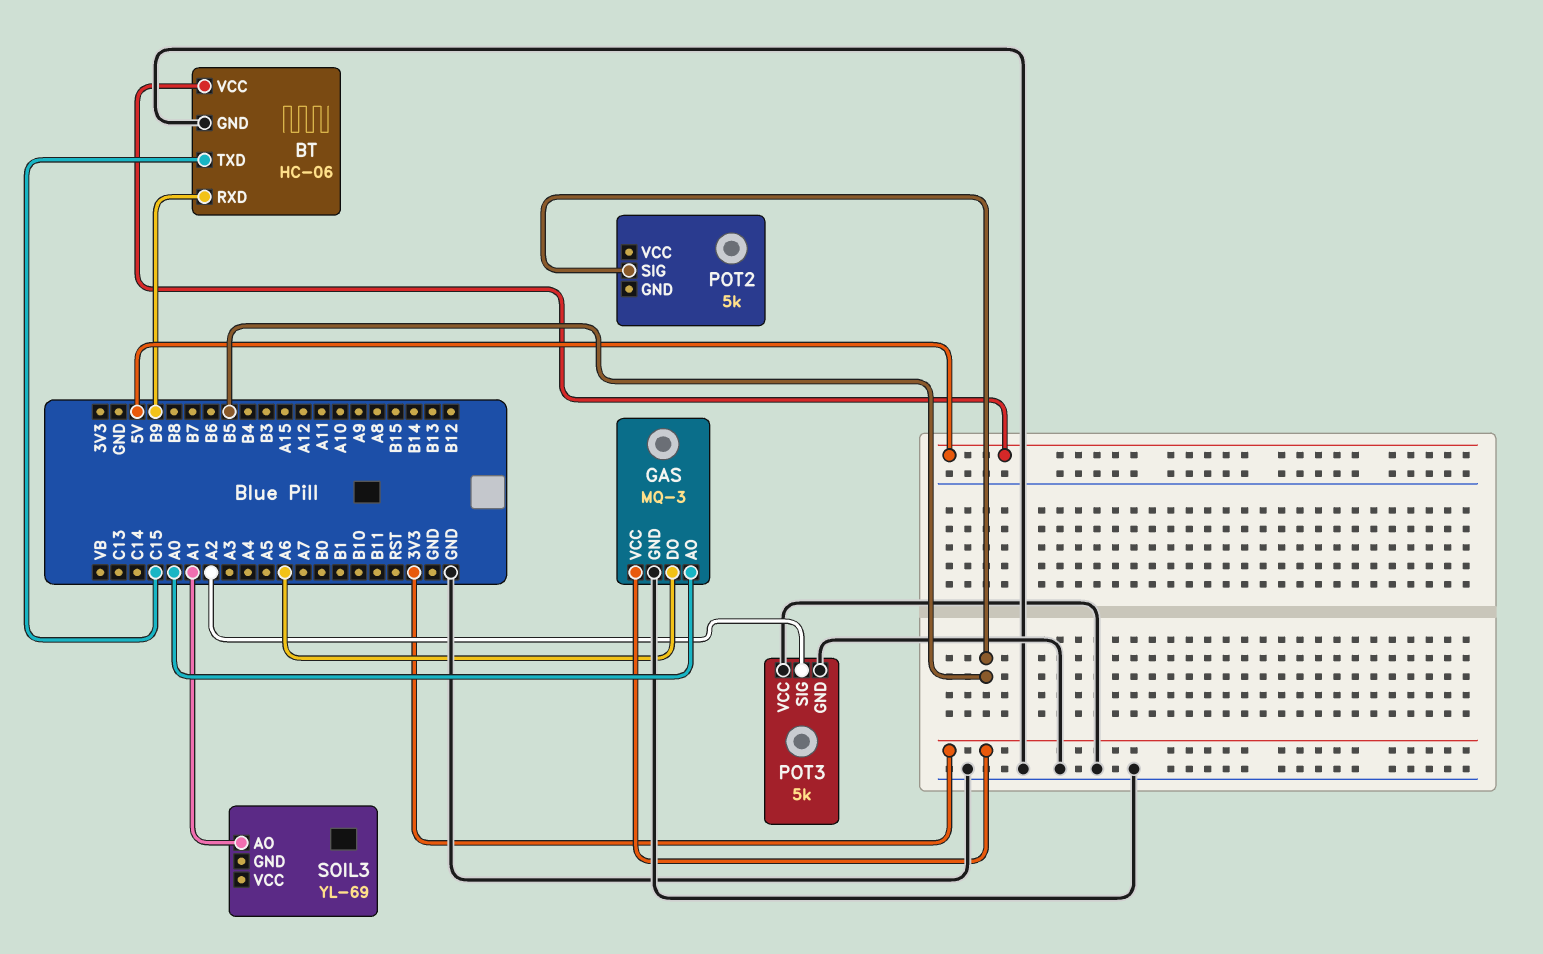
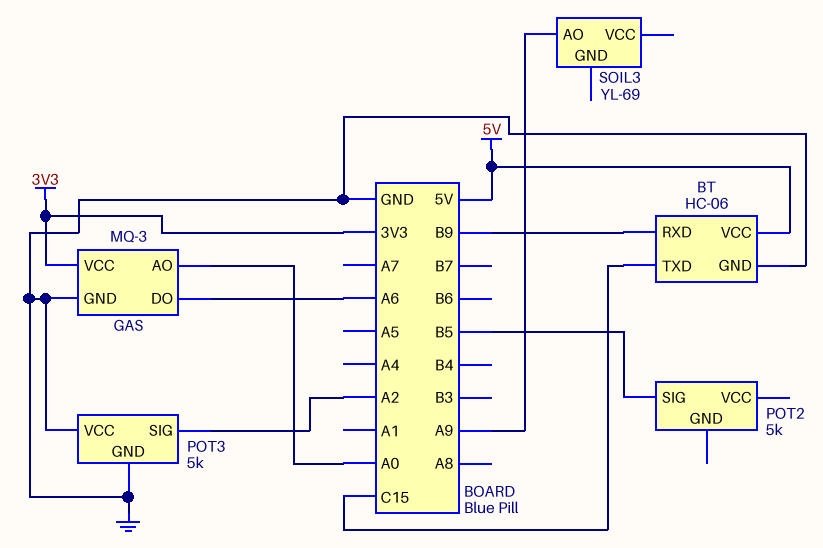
SOIL3 pin AO: A1 -> A9

